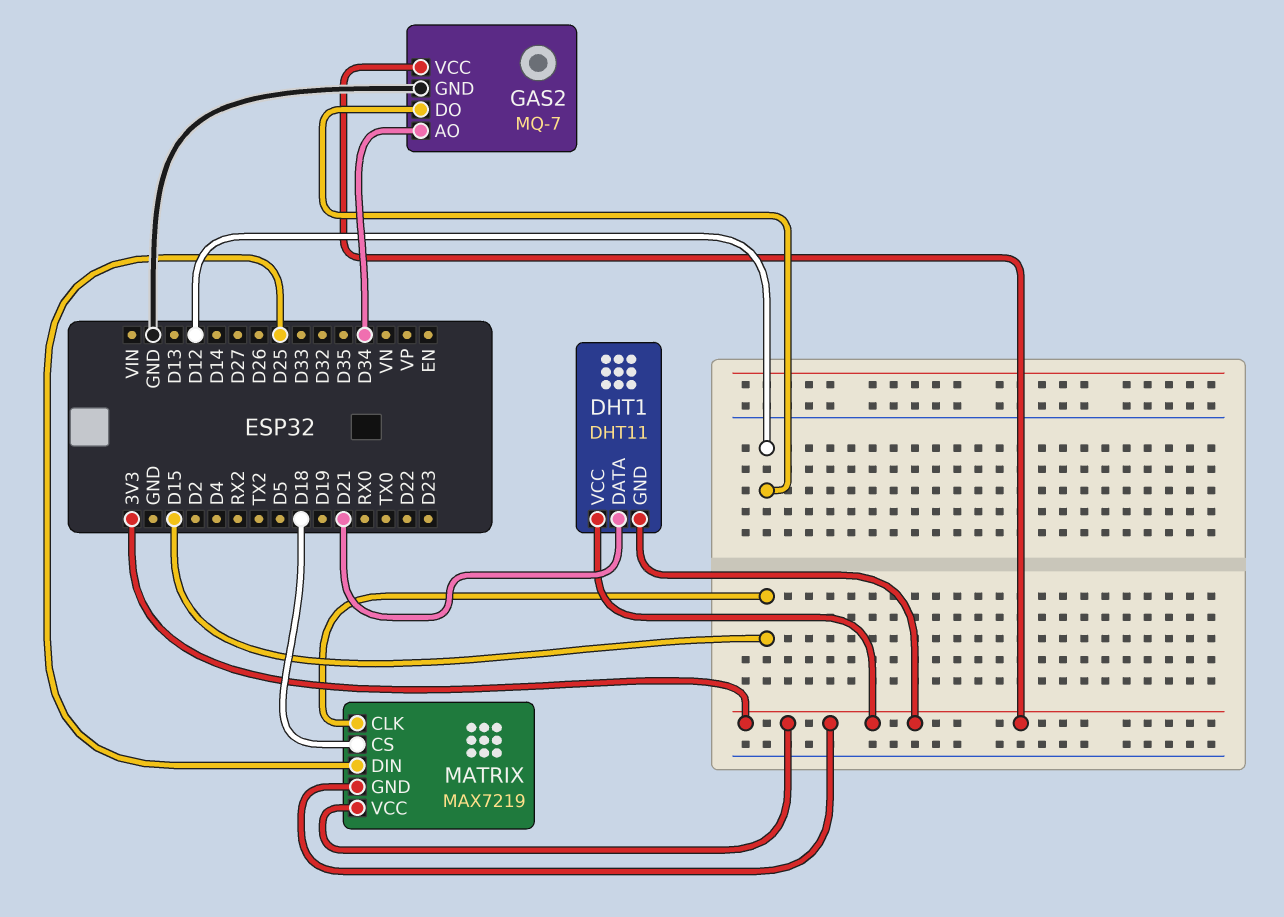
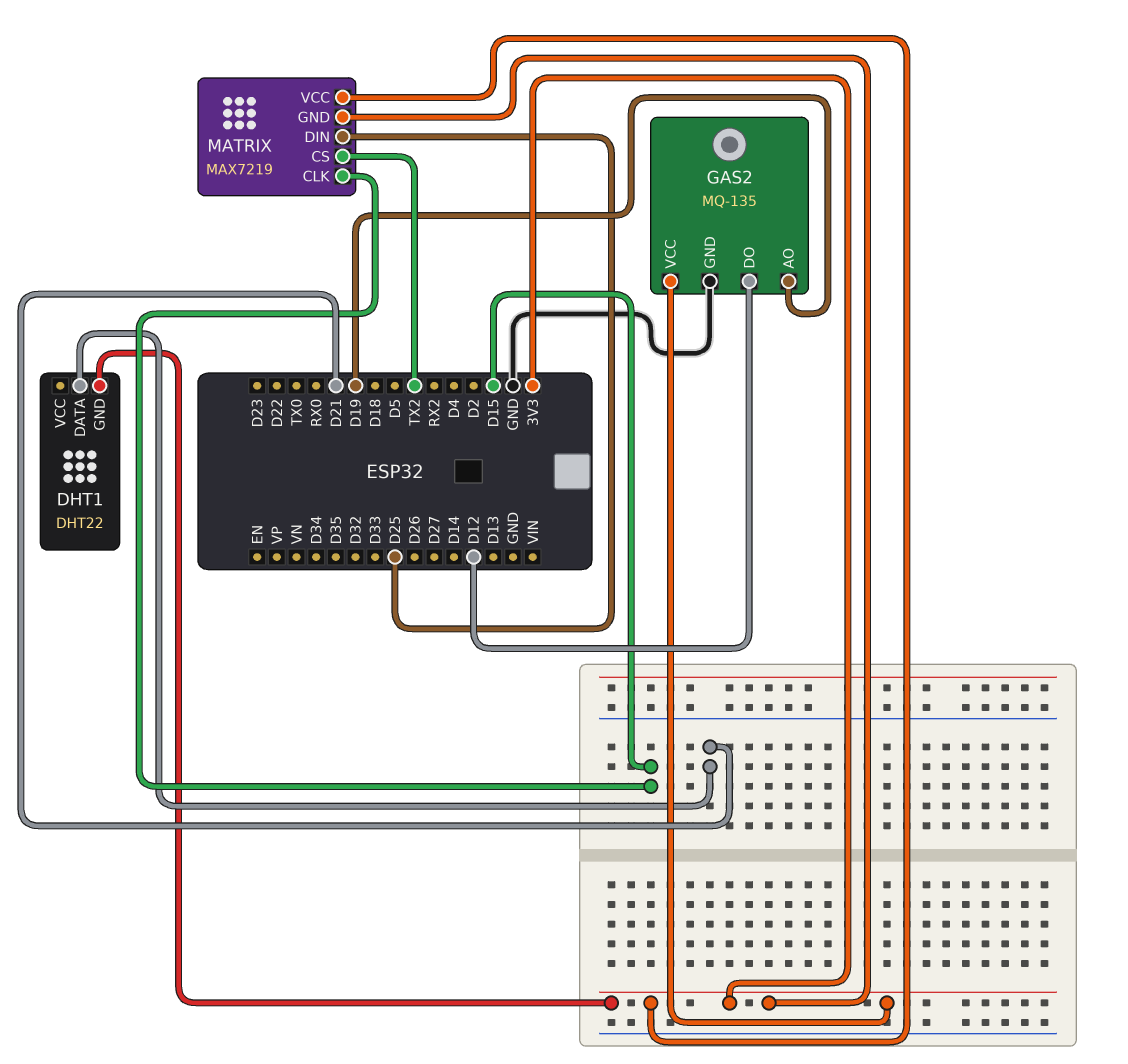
DHT1: DHT11 -> DHT22
DHT1 pin VCC: 3V3 -> none
GAS2: MQ-7 -> MQ-135
GAS2 pin AO: D34 -> D19
MATRIX pin CS: D18 -> TX2

